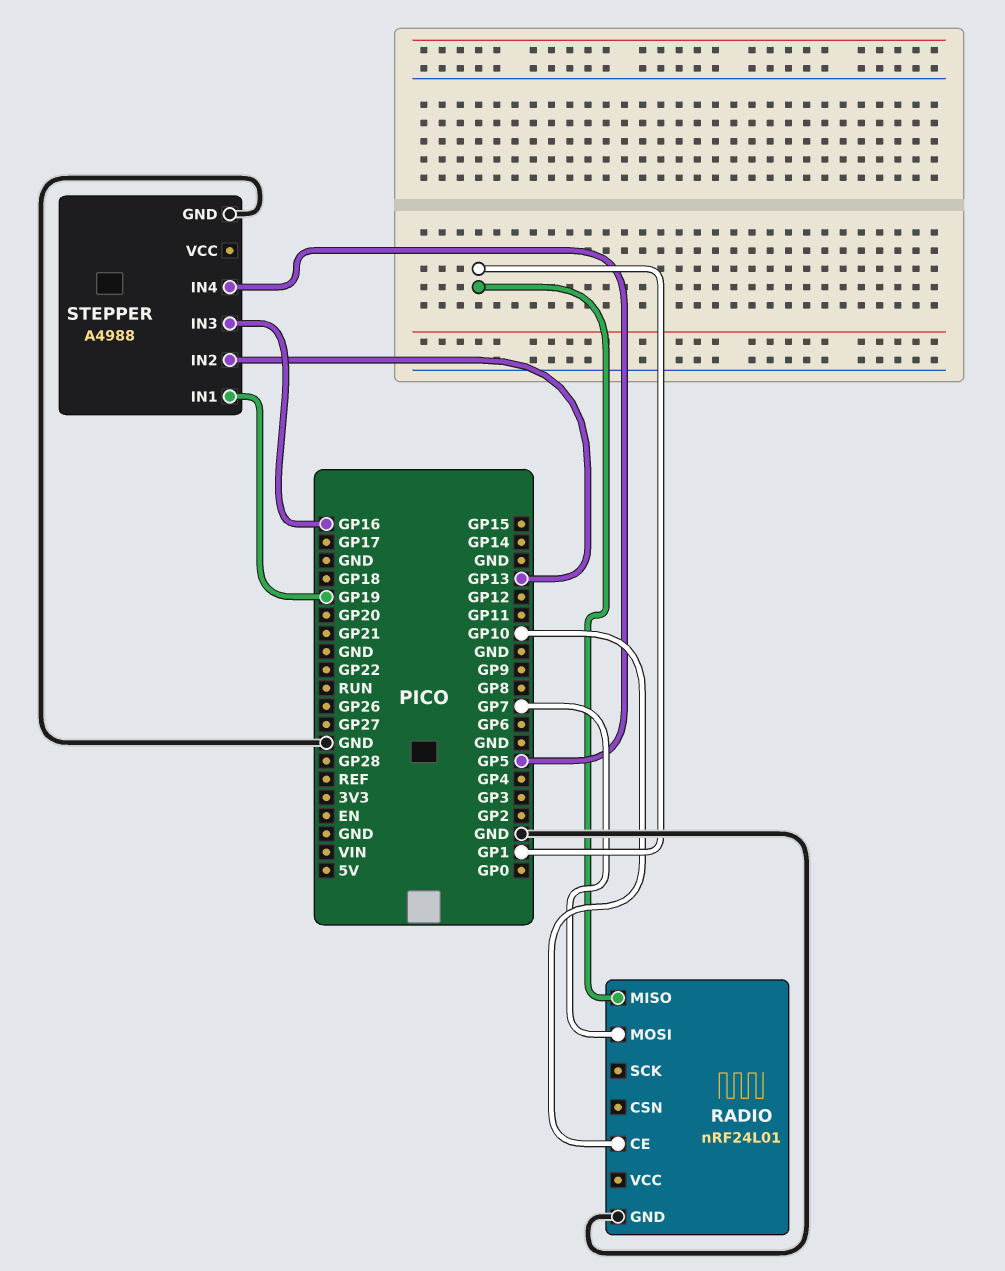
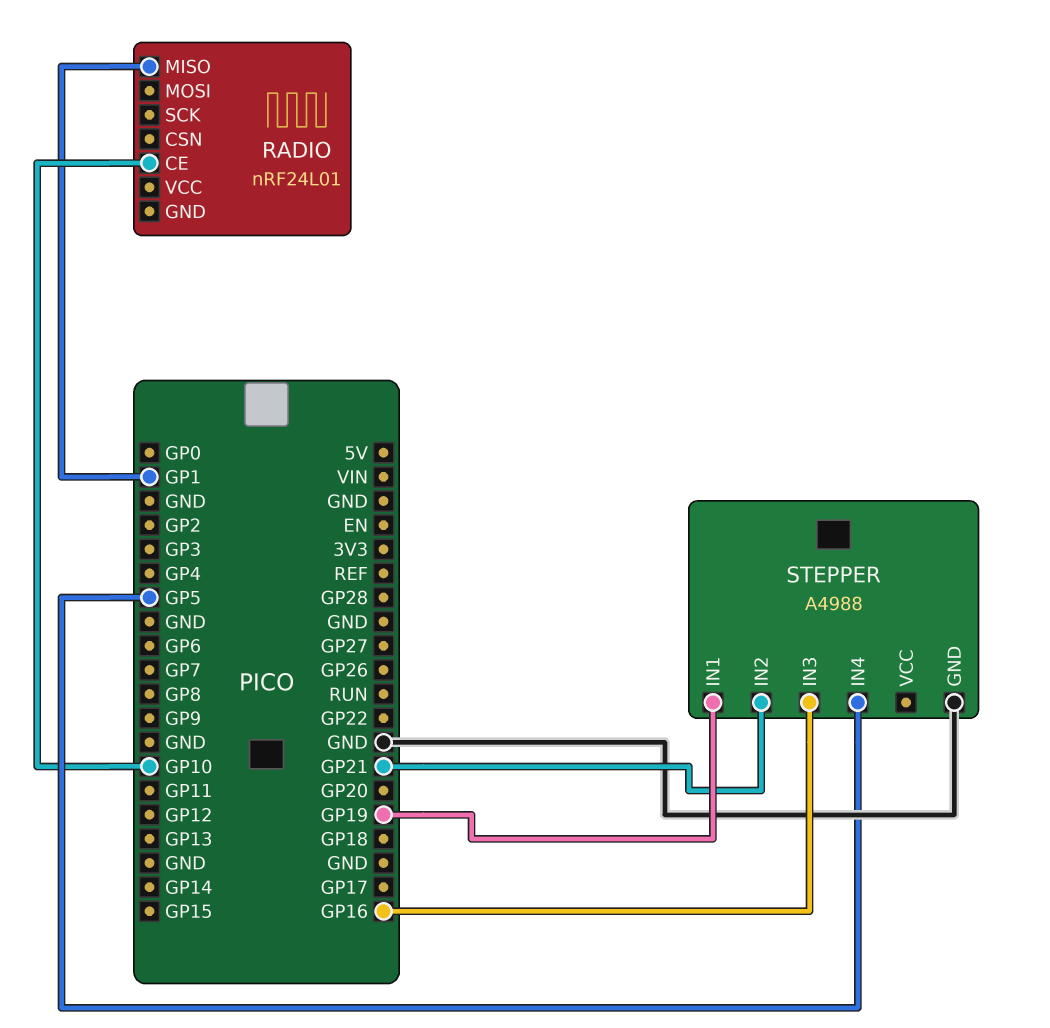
RADIO pin GND: GND -> none
RADIO pin MOSI: GP7 -> none
STEPPER pin IN2: GP13 -> GP21

